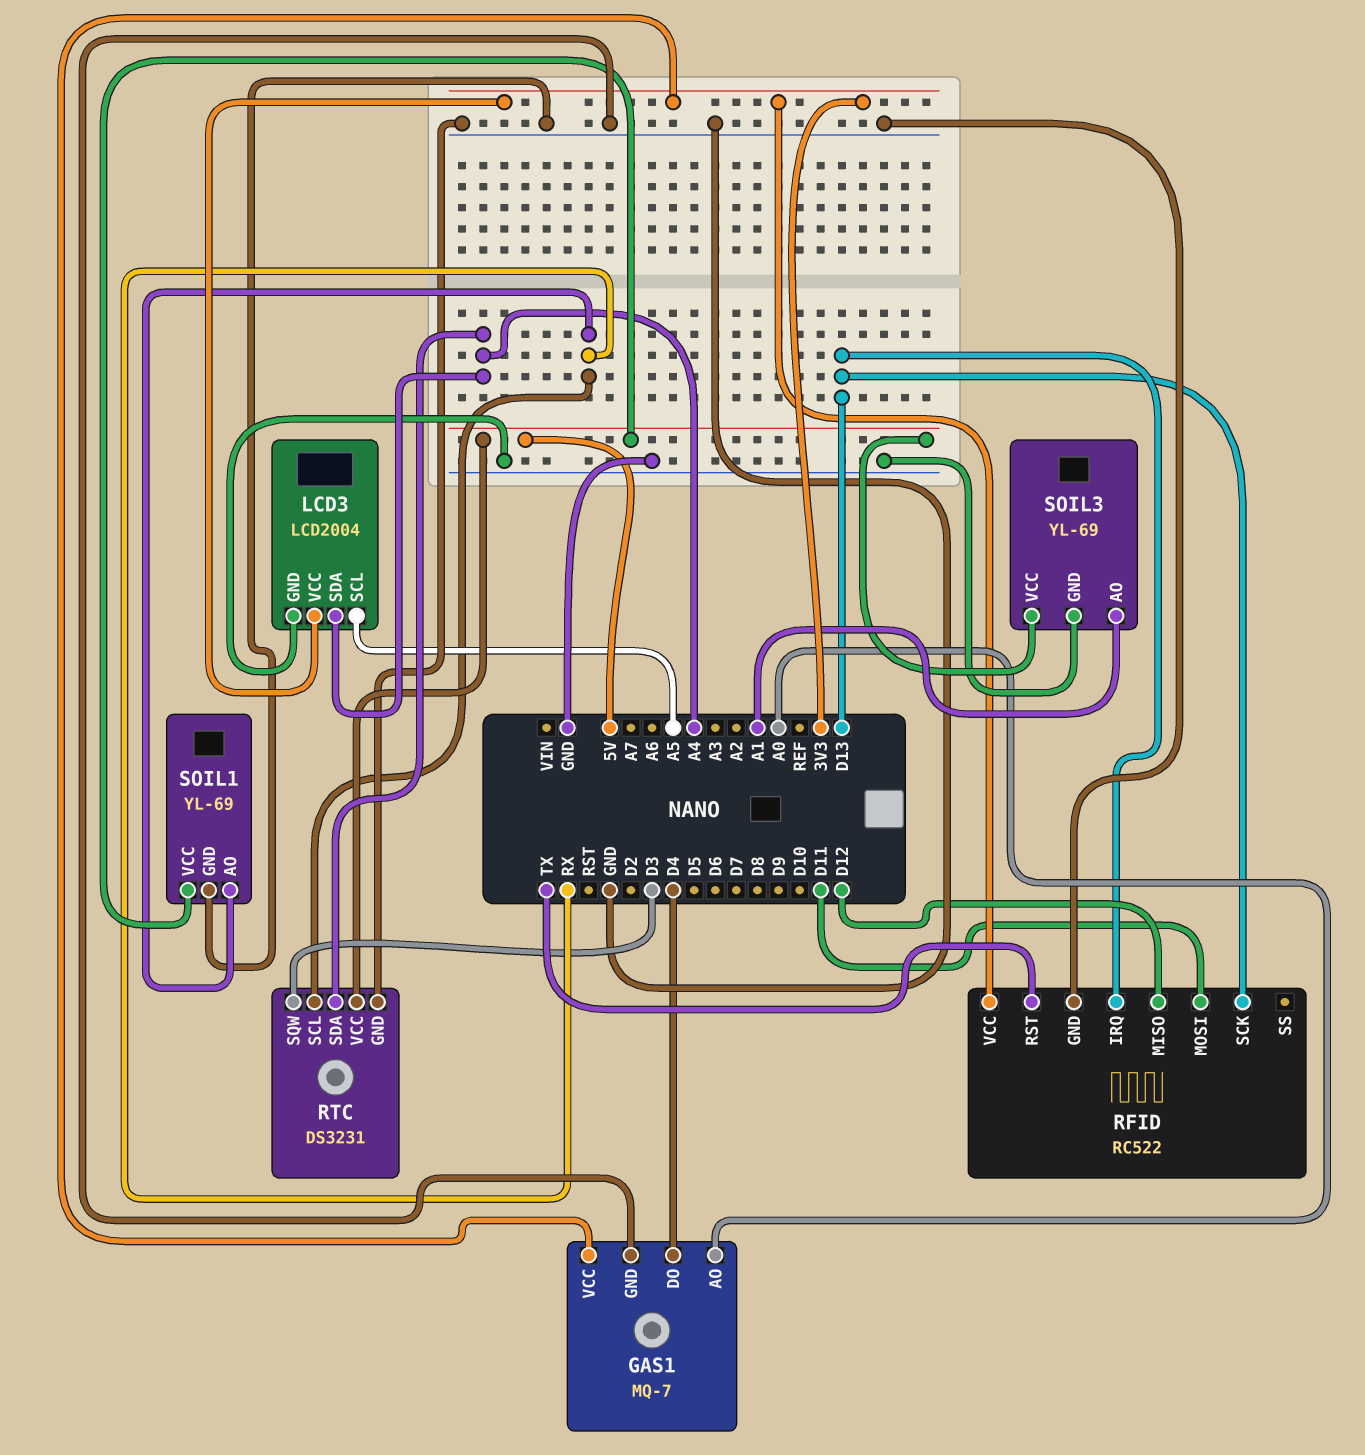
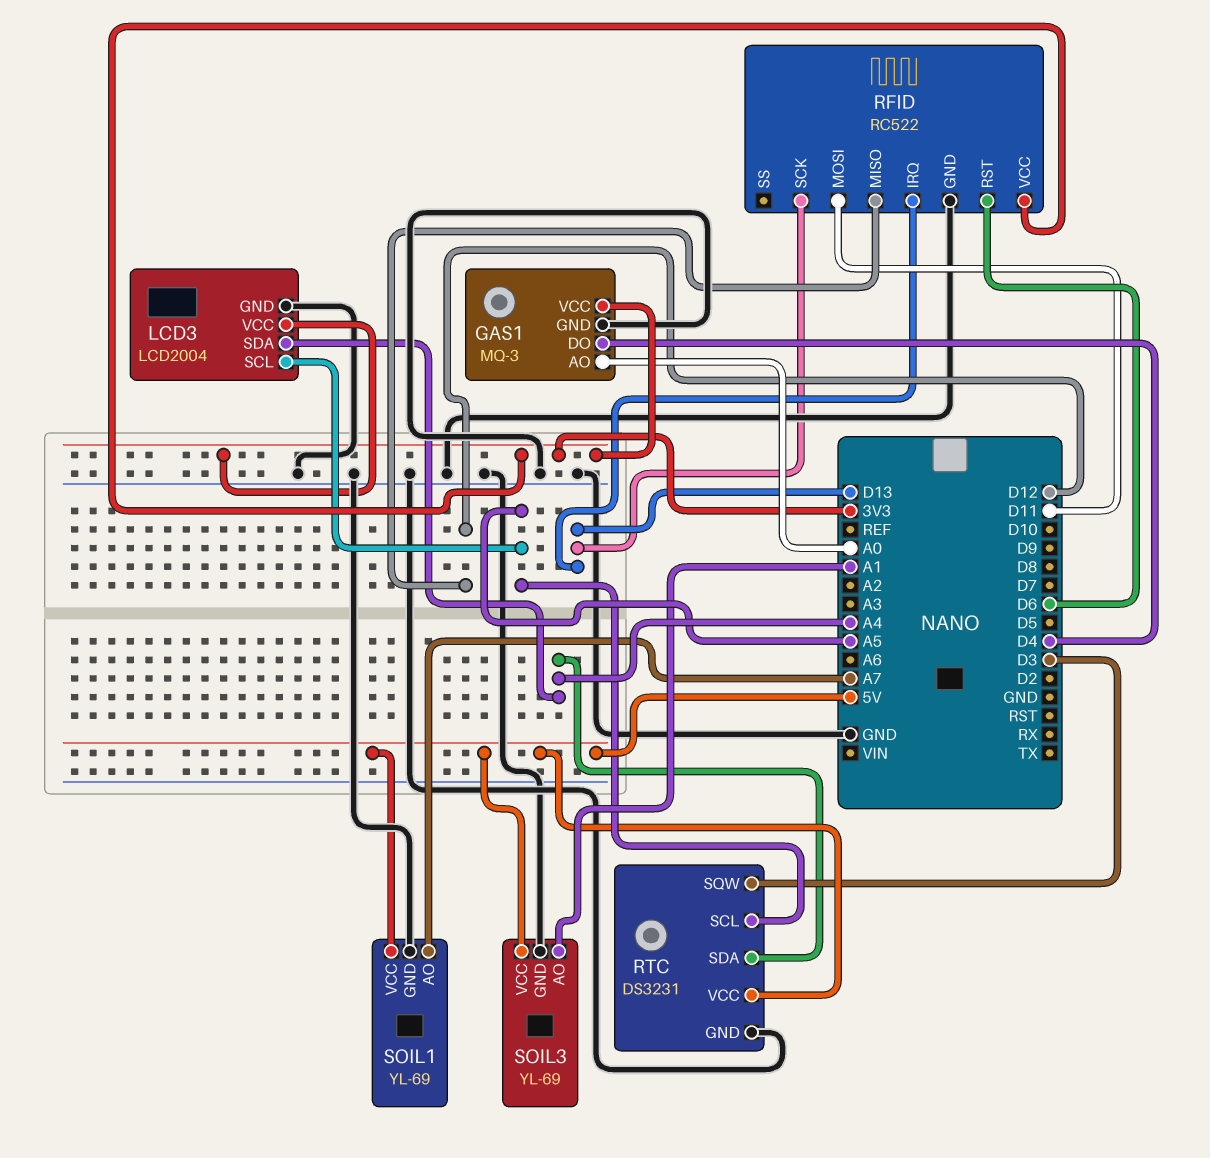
GAS1: MQ-7 -> MQ-3
RFID pin RST: TX -> D6
RTC pin SCL: RX -> A5
SOIL1 pin AO: RX -> A7

